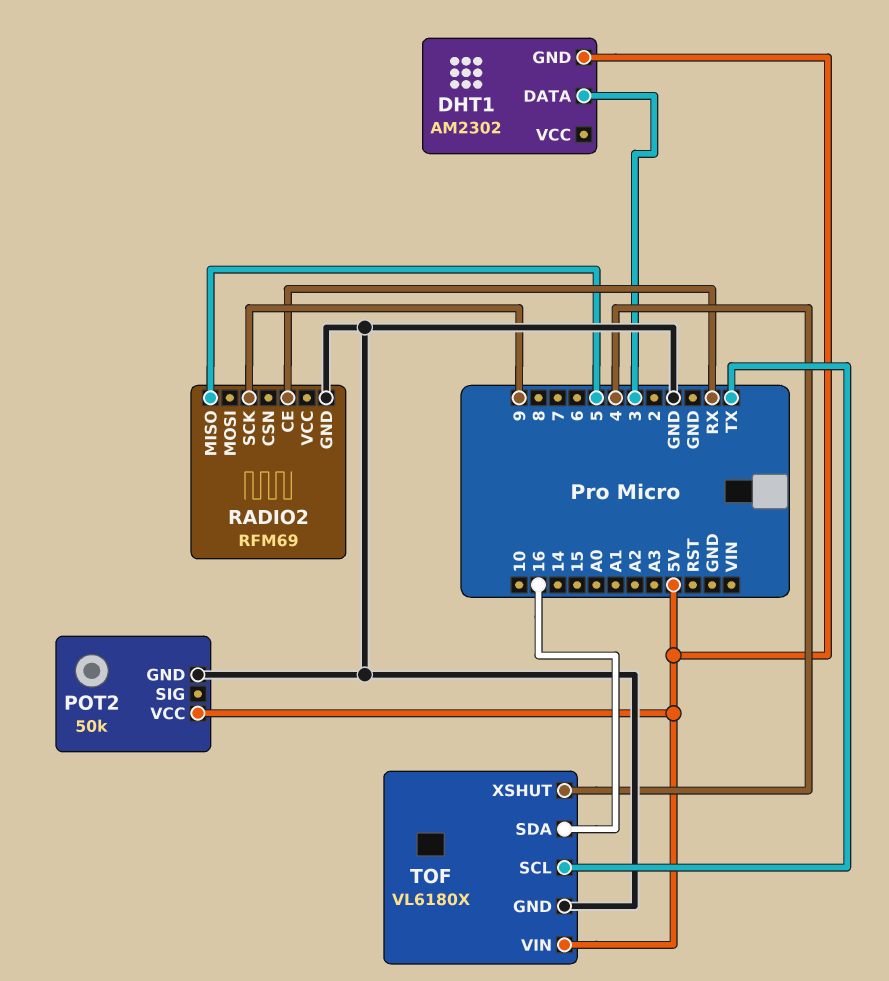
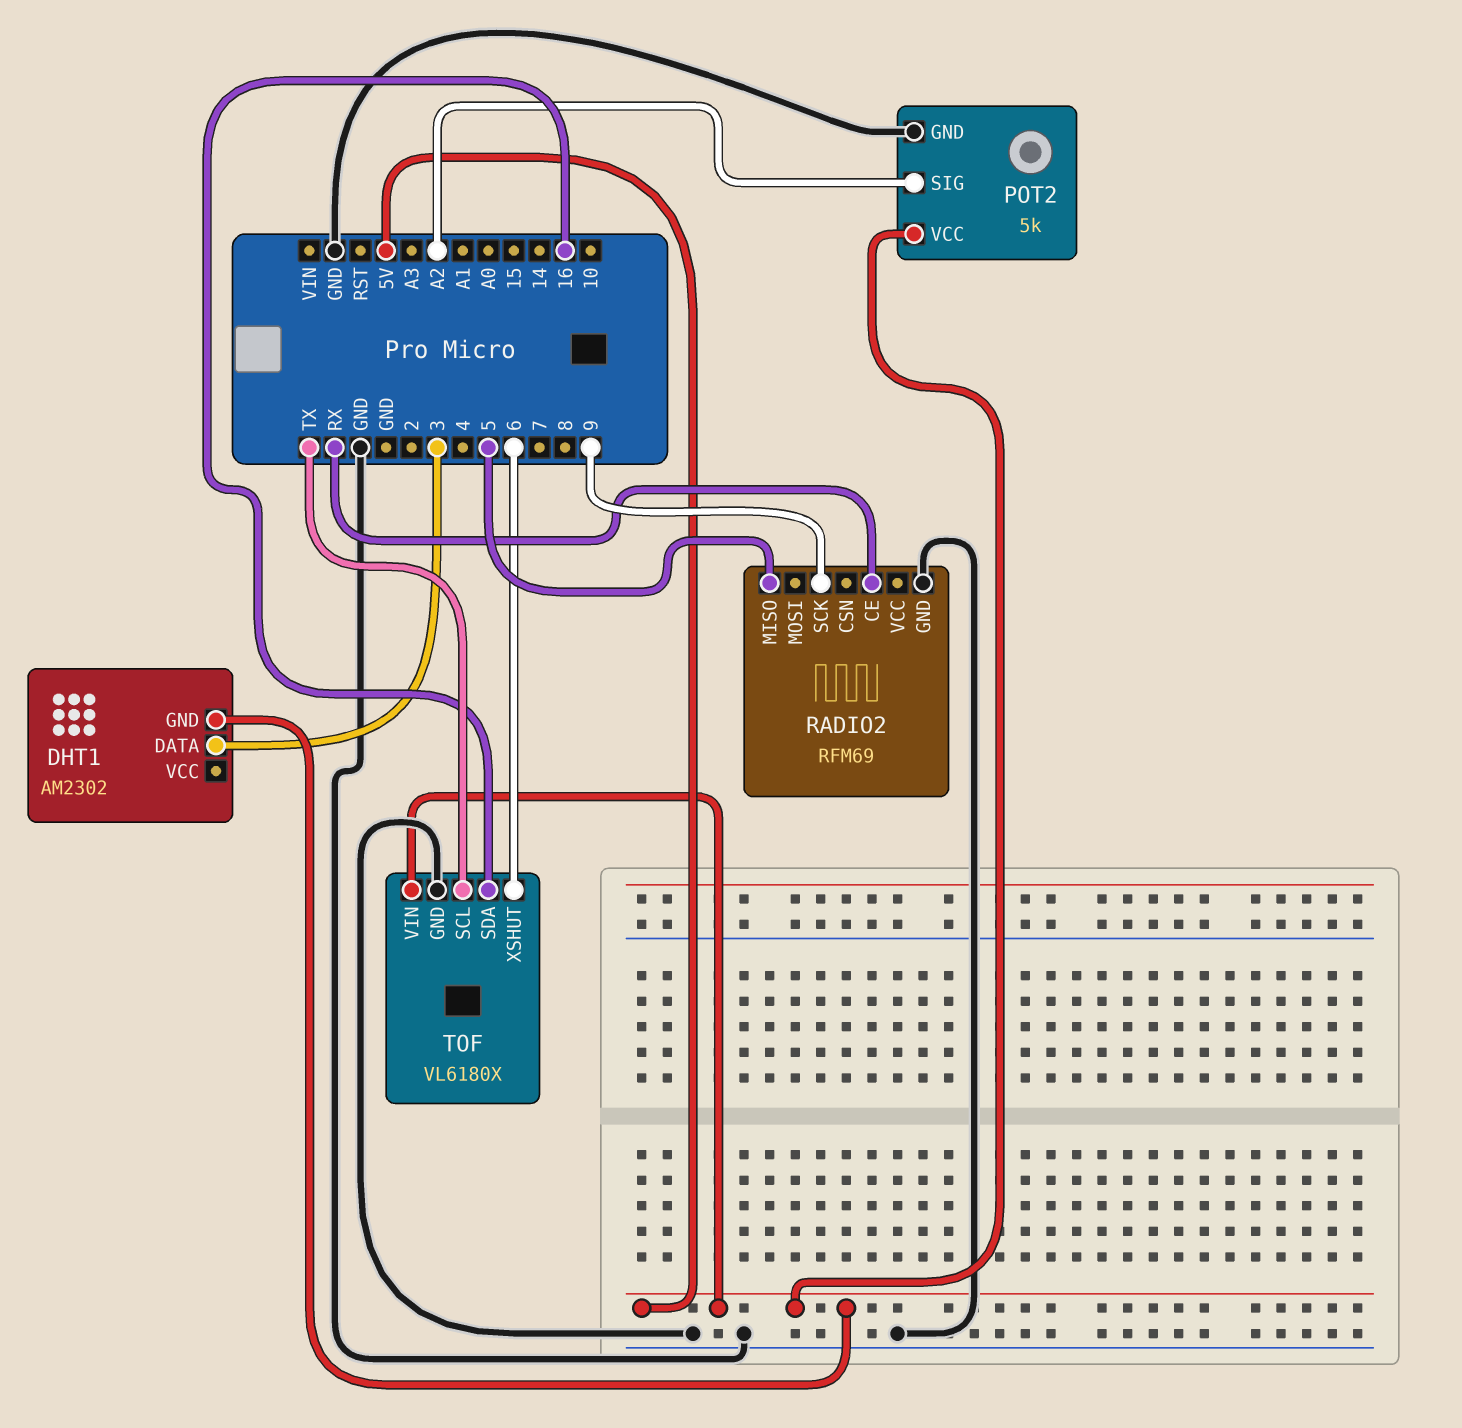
POT2: 50k -> 5k
POT2 pin SIG: none -> A2
TOF pin XSHUT: 4 -> 6

